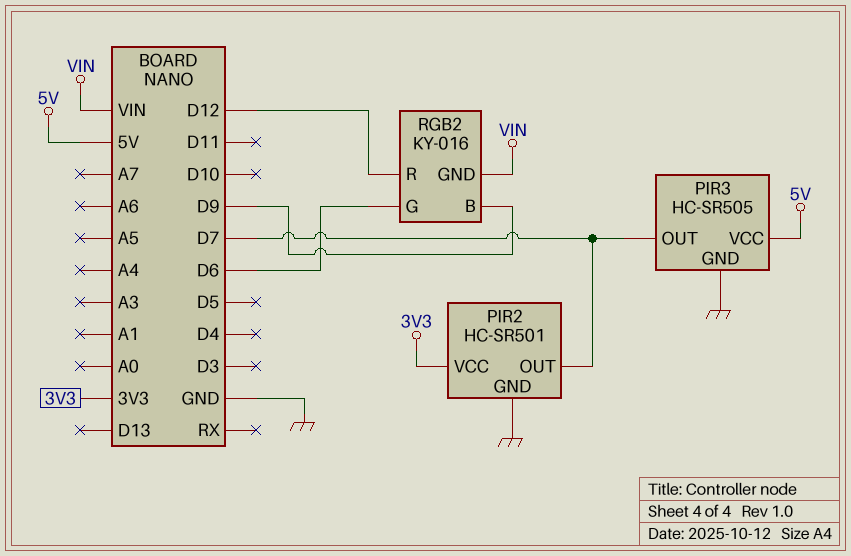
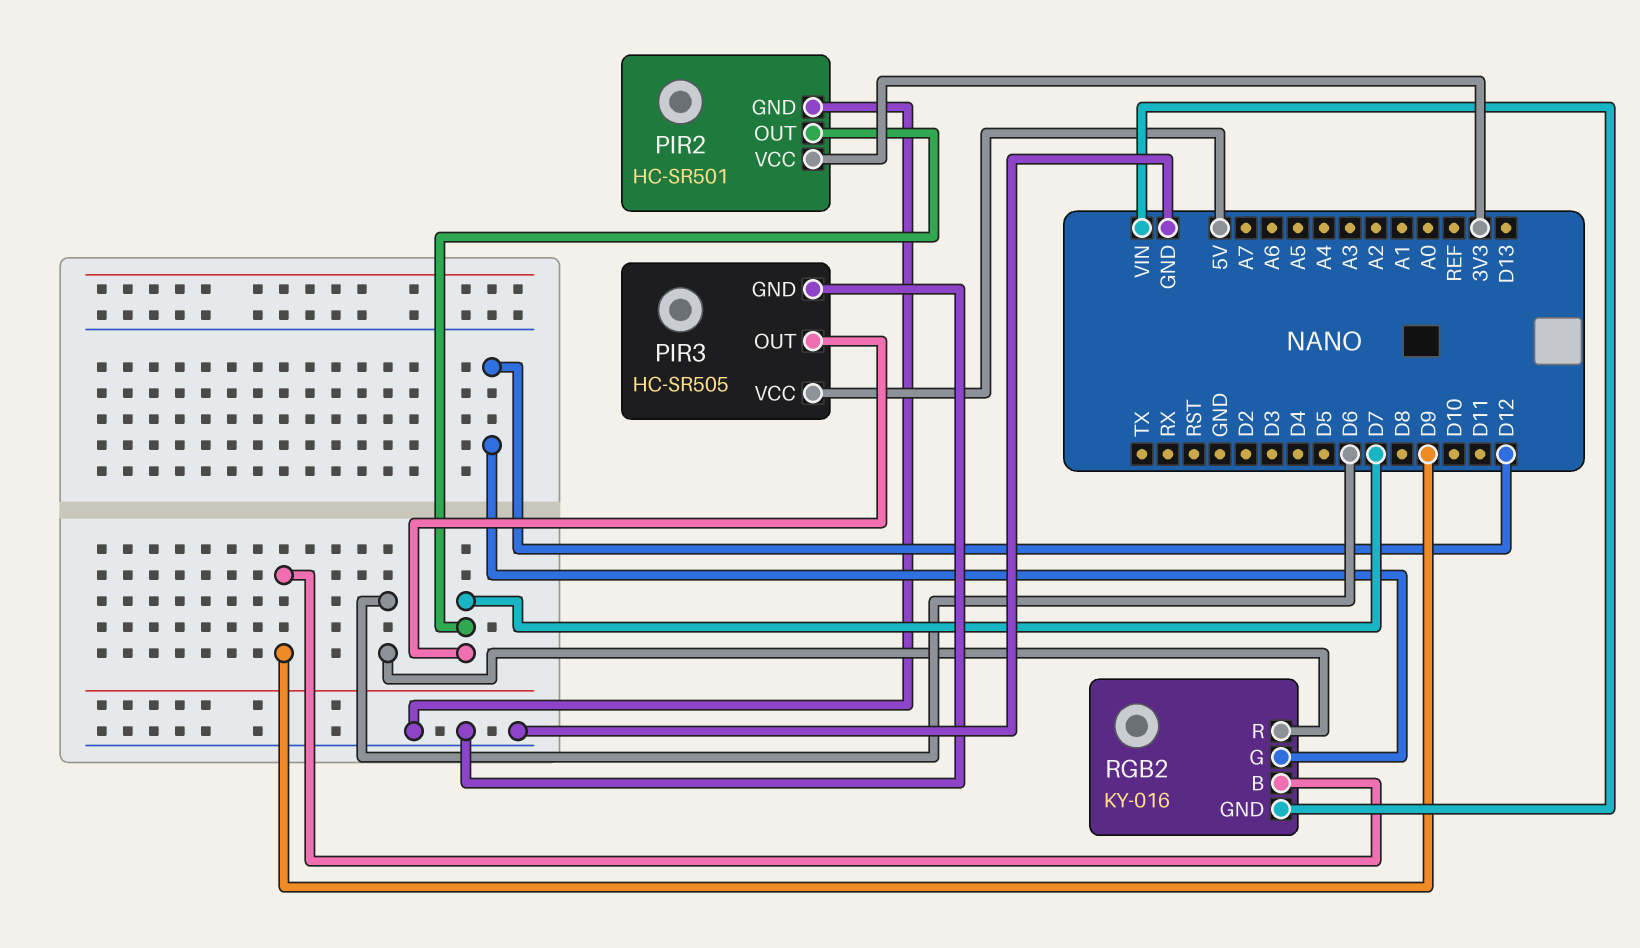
RGB2 pin G: D6 -> D12
RGB2 pin R: D12 -> D6

